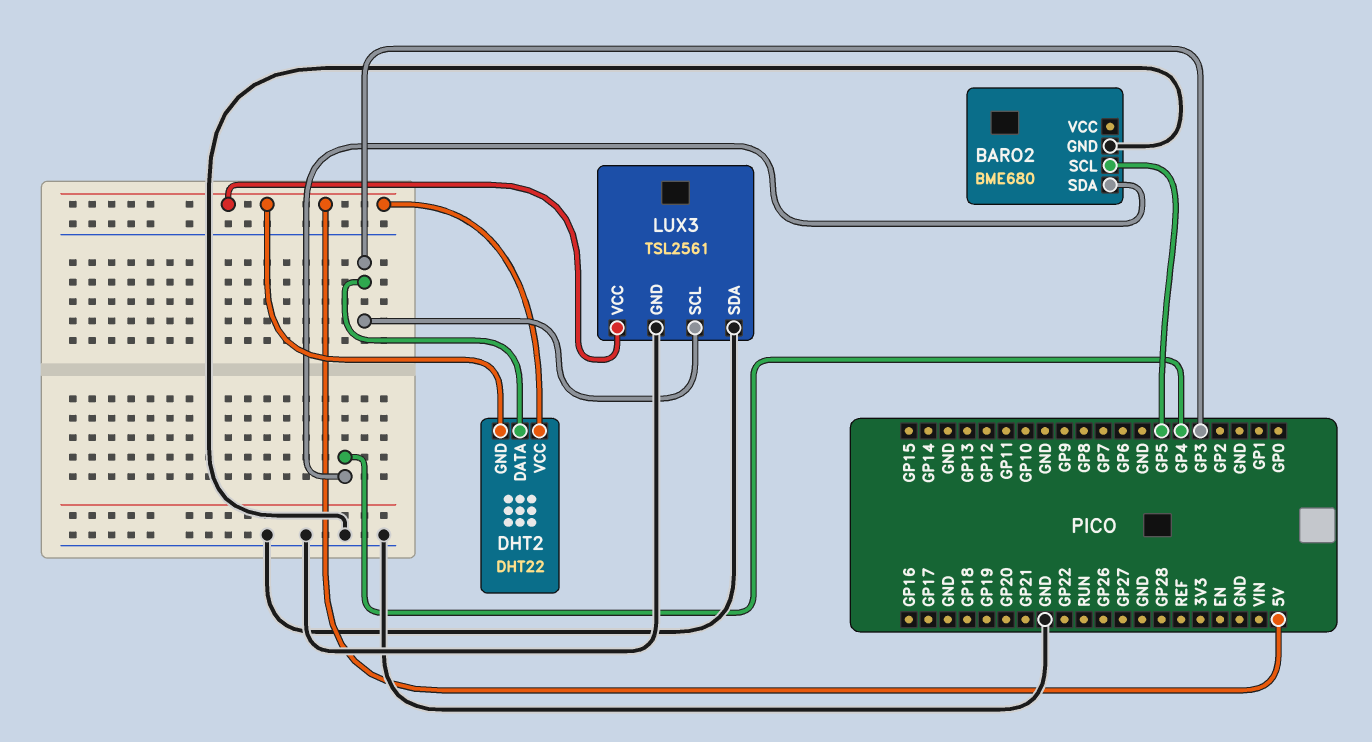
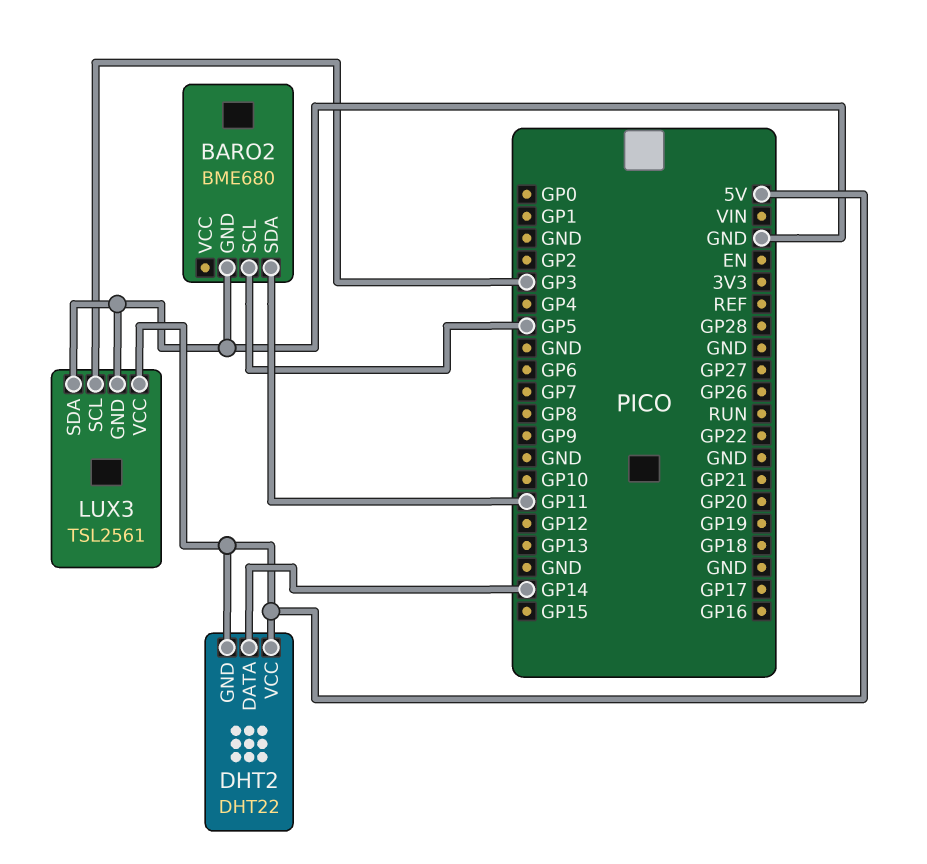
BARO2 pin SDA: GP4 -> GP11
DHT2 pin DATA: GP3 -> GP14

